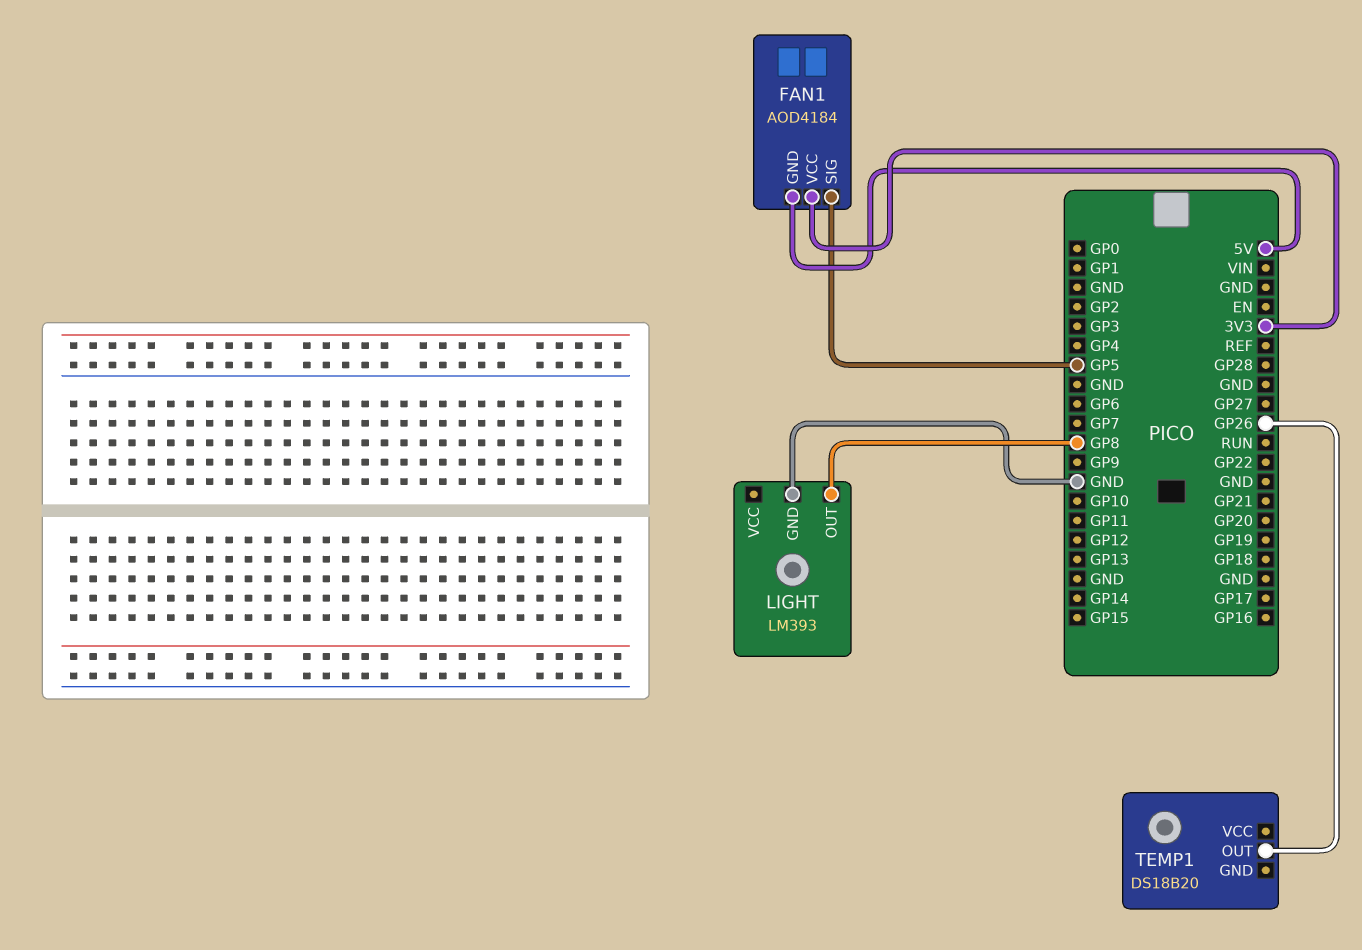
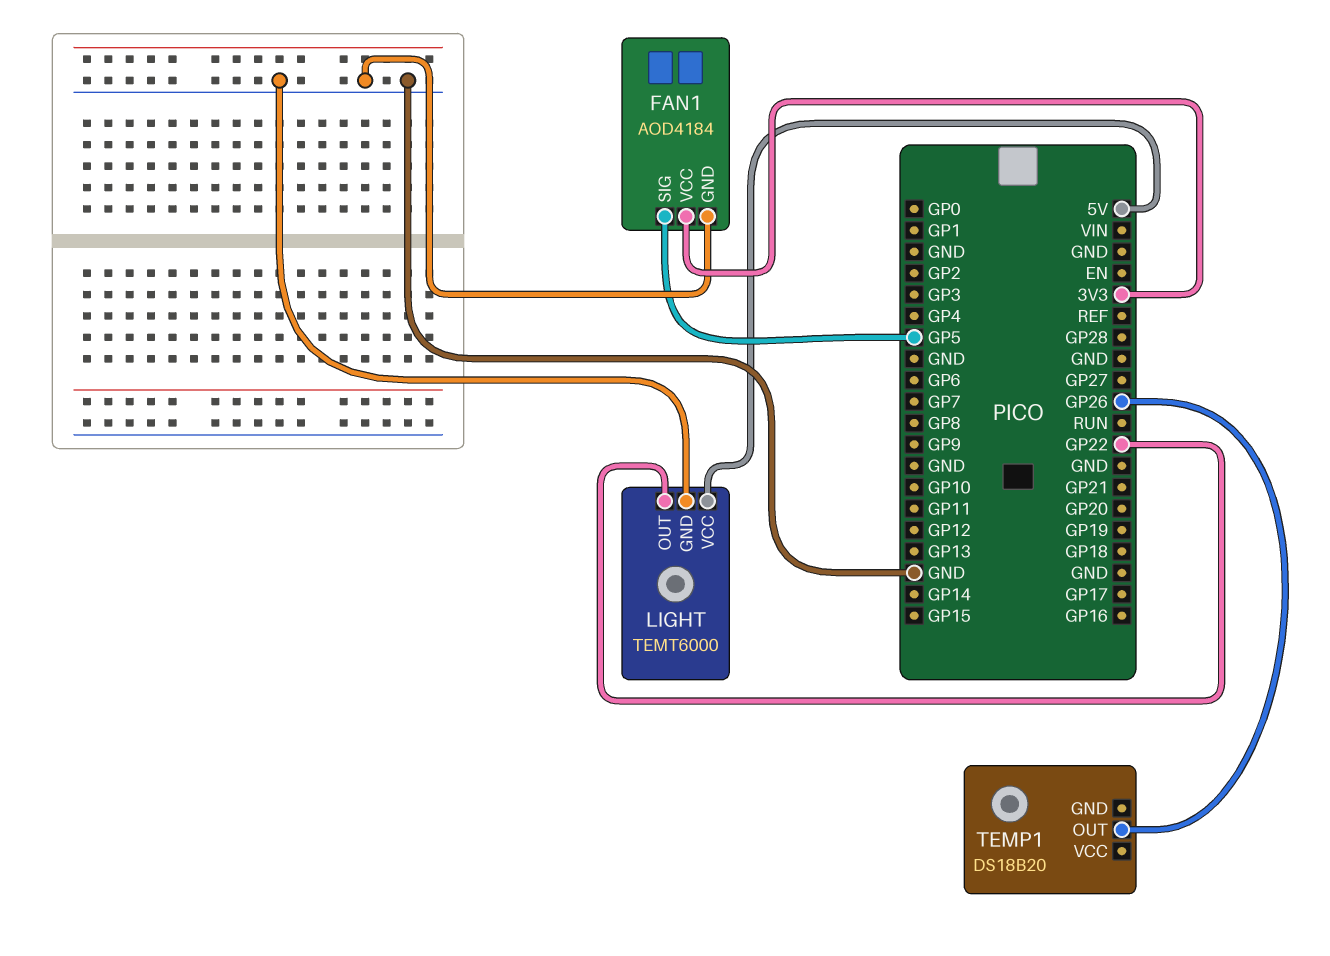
FAN1 pin GND: 5V -> GND
LIGHT: LM393 -> TEMT6000
LIGHT pin OUT: GP8 -> GP22
LIGHT pin VCC: none -> 5V

